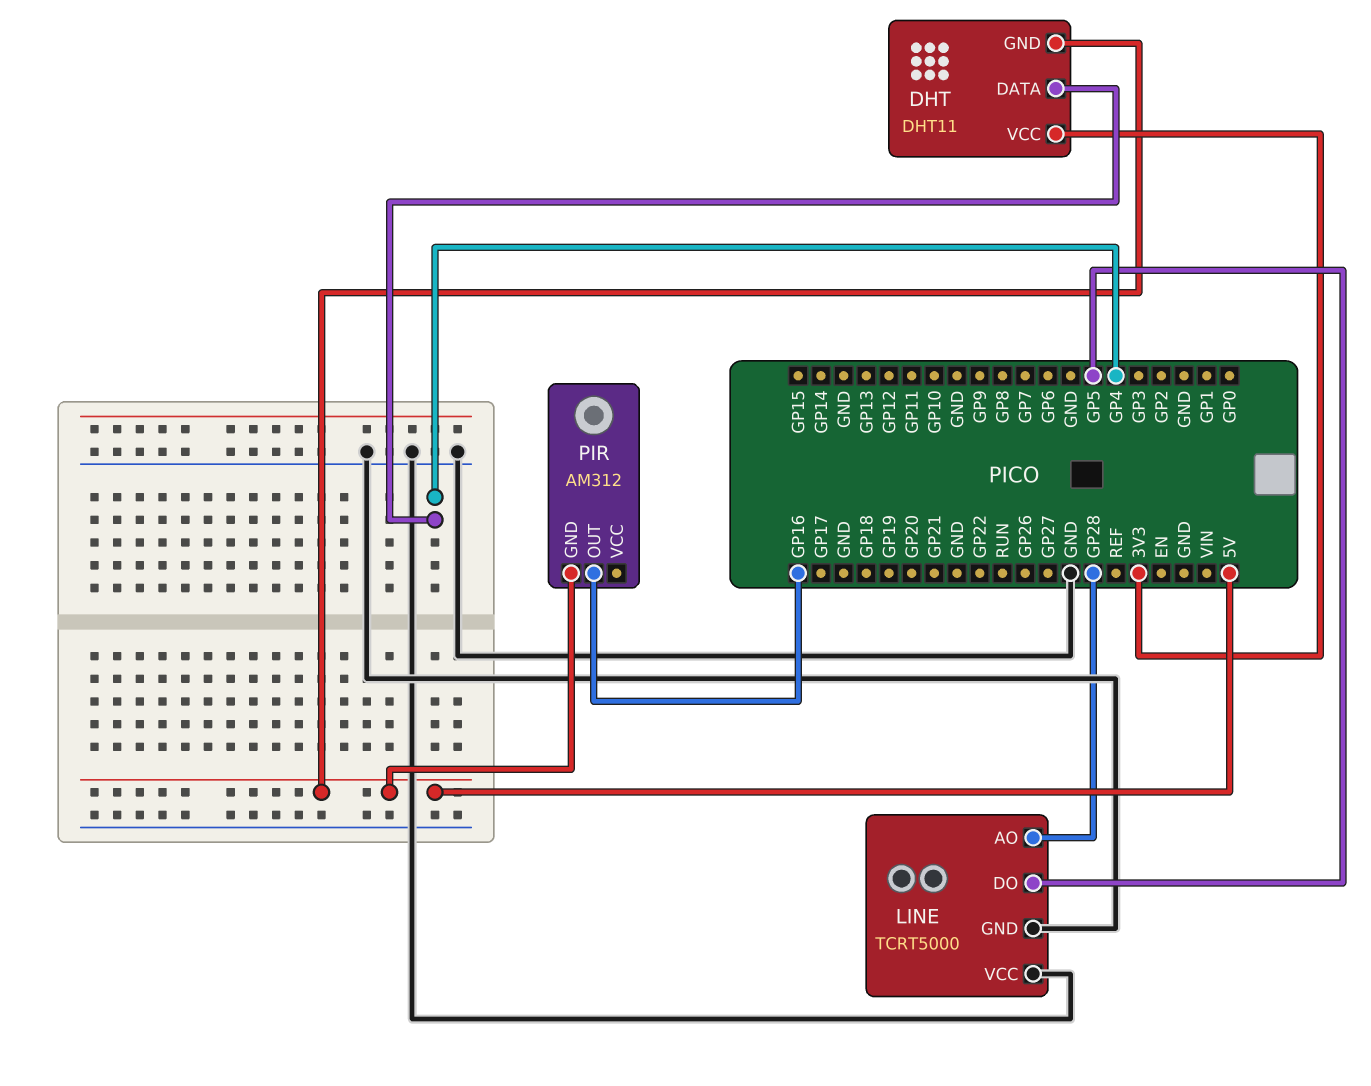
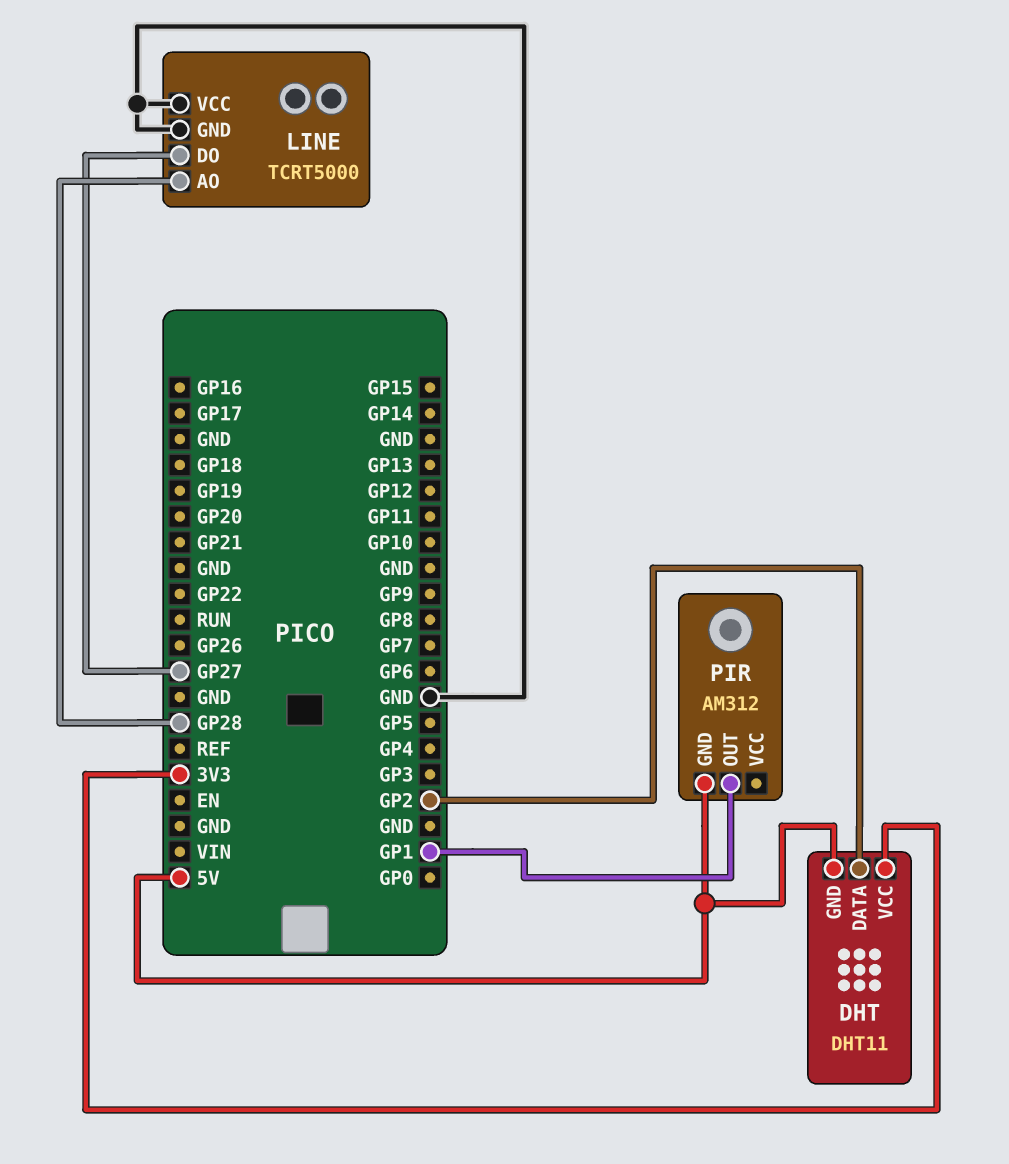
DHT pin DATA: GP4 -> GP2
LINE pin DO: GP5 -> GP27
PIR pin OUT: GP16 -> GP1

